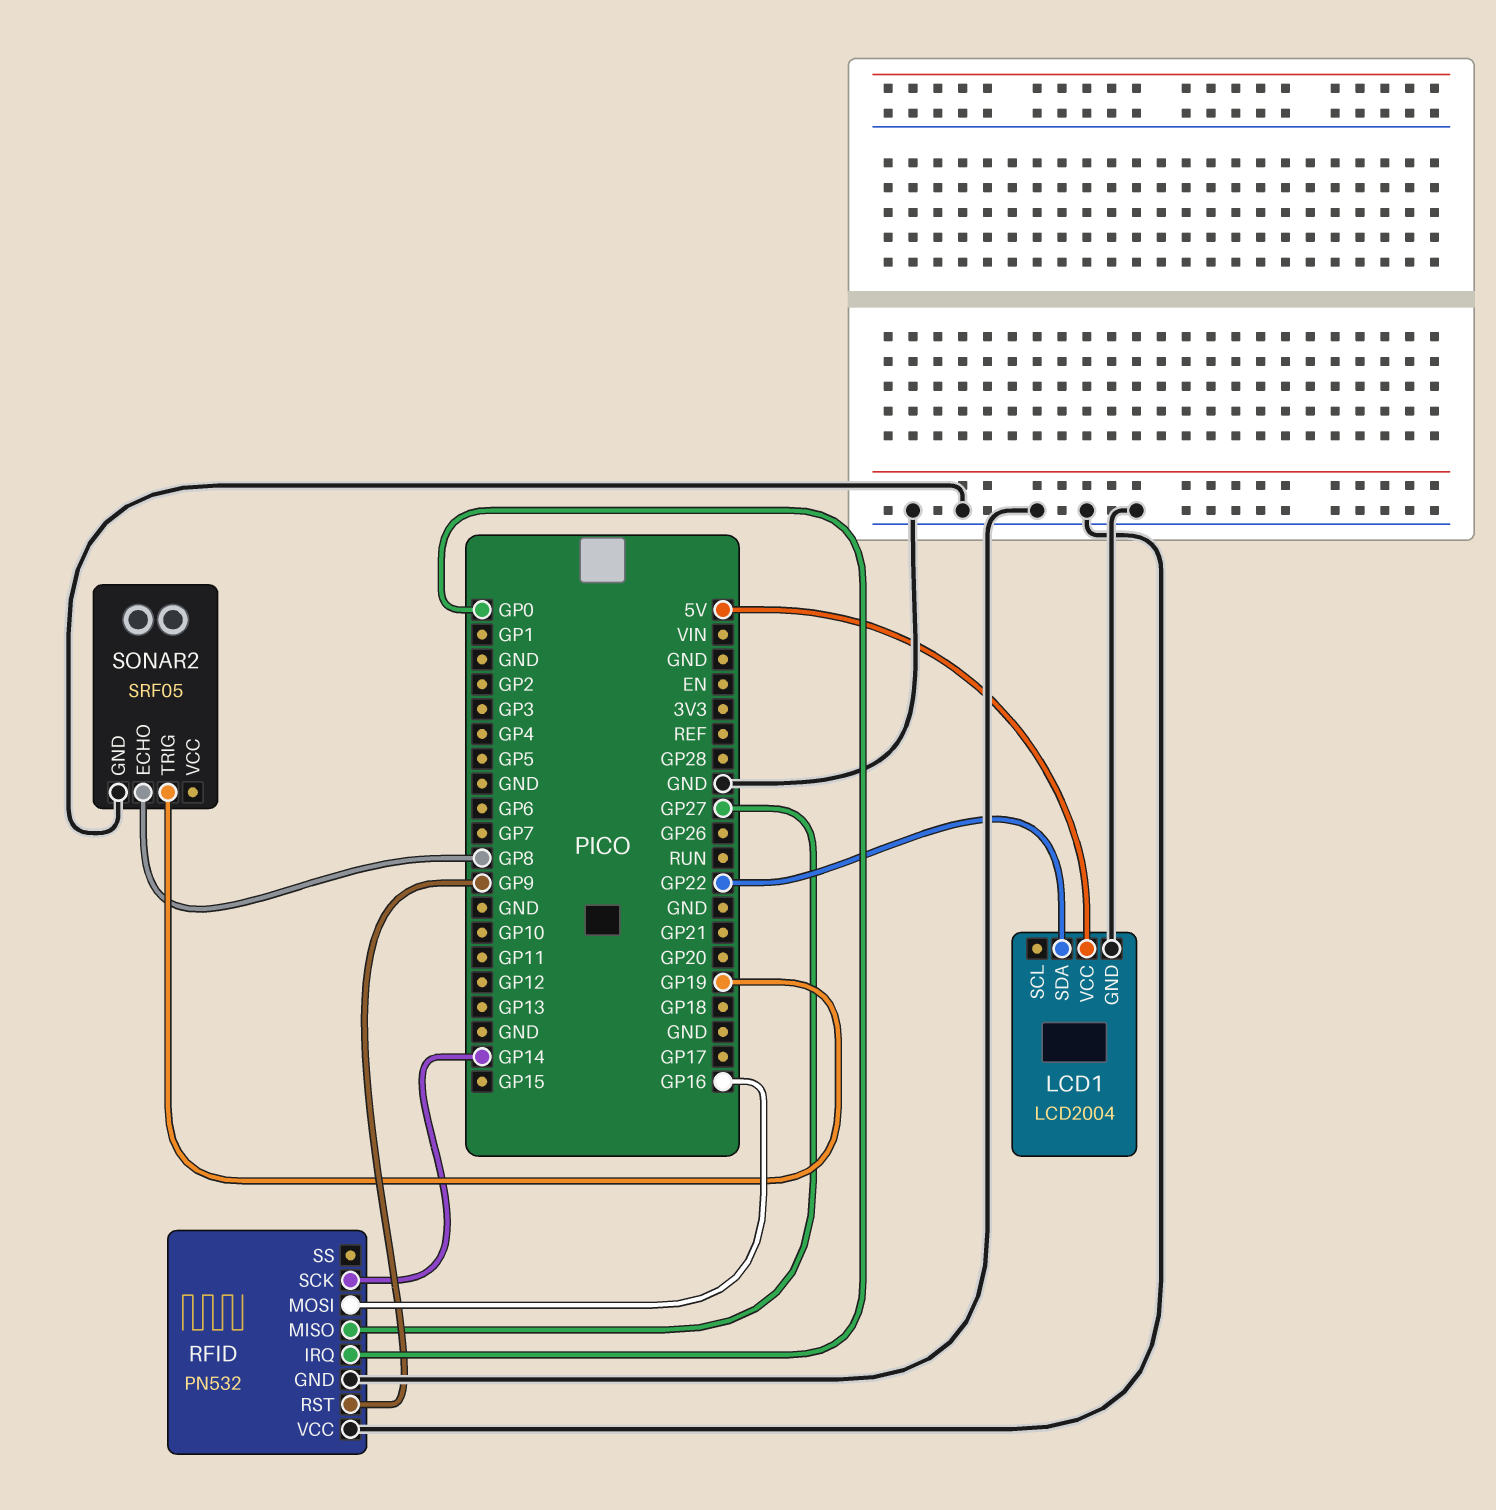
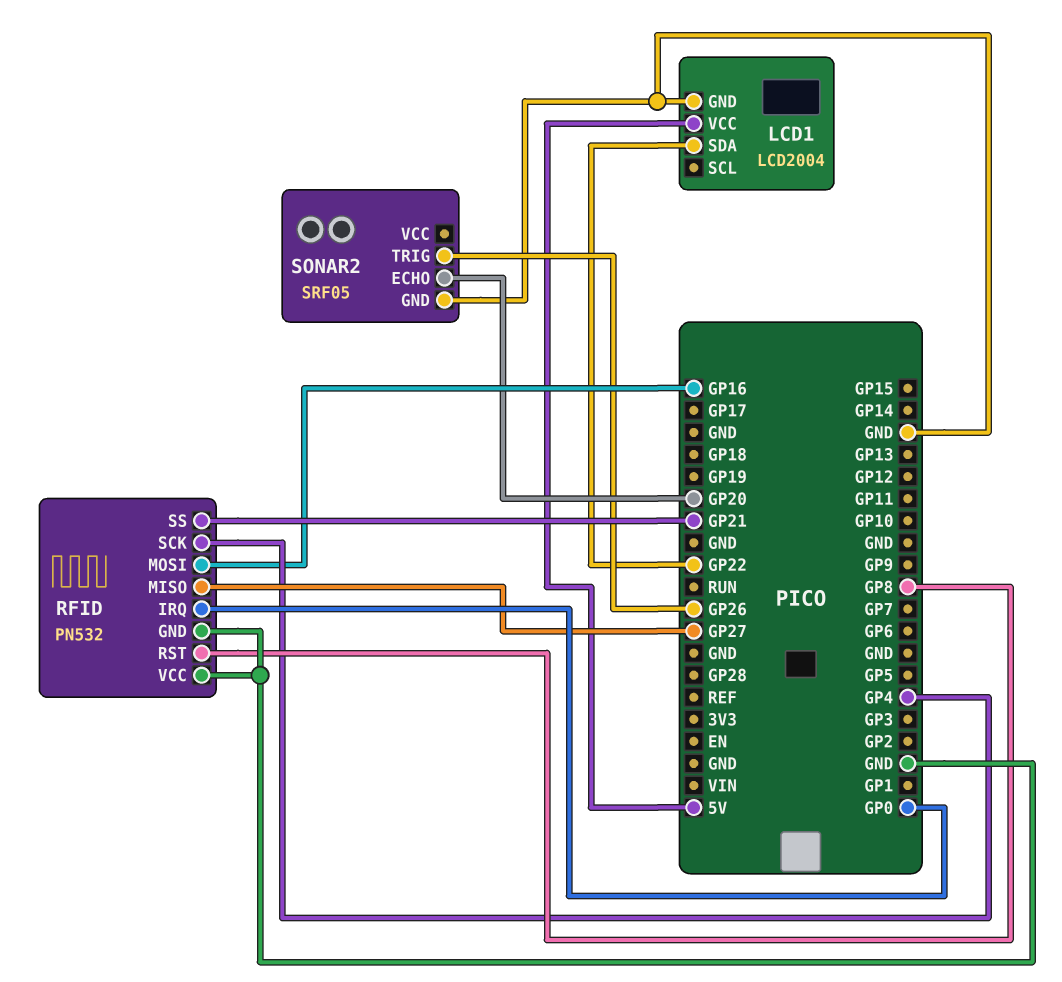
RFID pin RST: GP9 -> GP8
RFID pin SCK: GP14 -> GP4
RFID pin SS: none -> GP21
SONAR2 pin ECHO: GP8 -> GP20
SONAR2 pin TRIG: GP19 -> GP26

